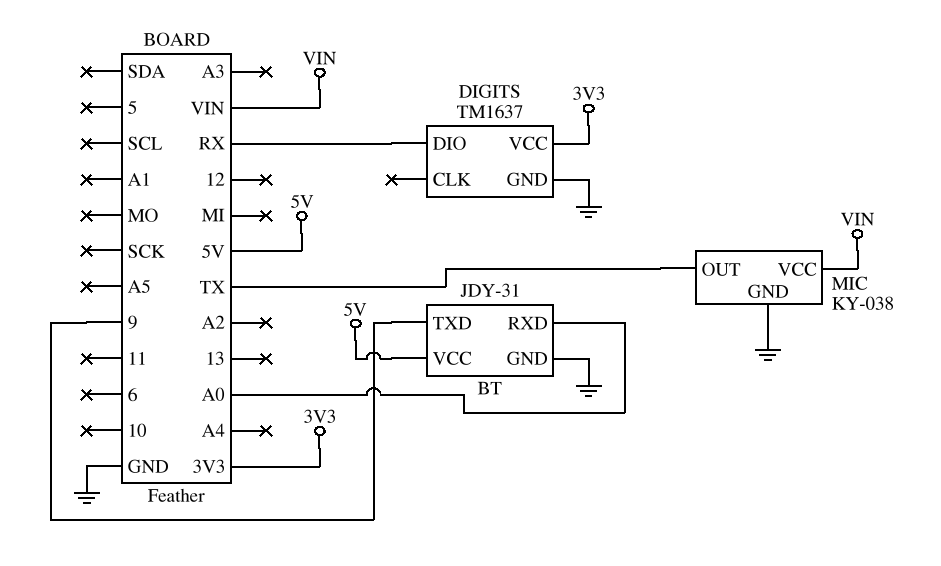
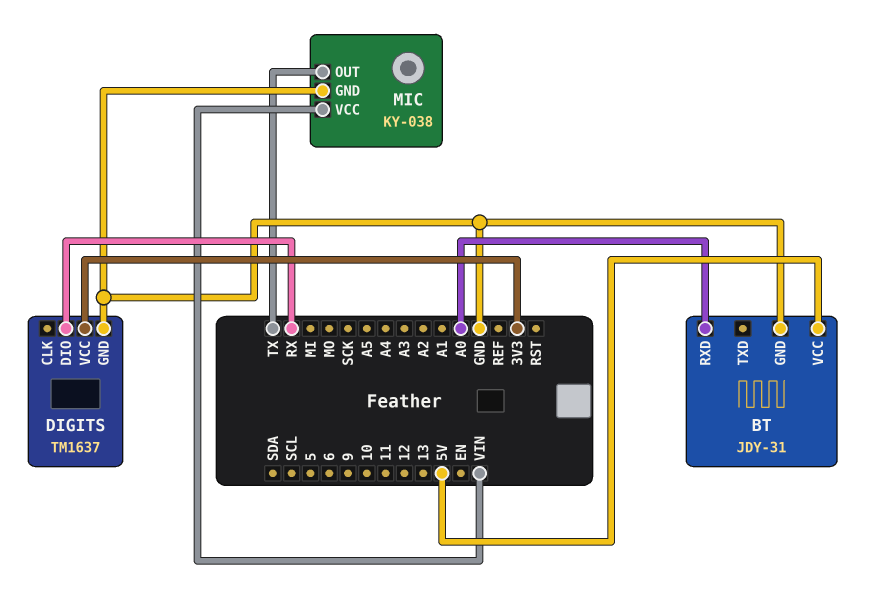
BT pin TXD: 9 -> none

